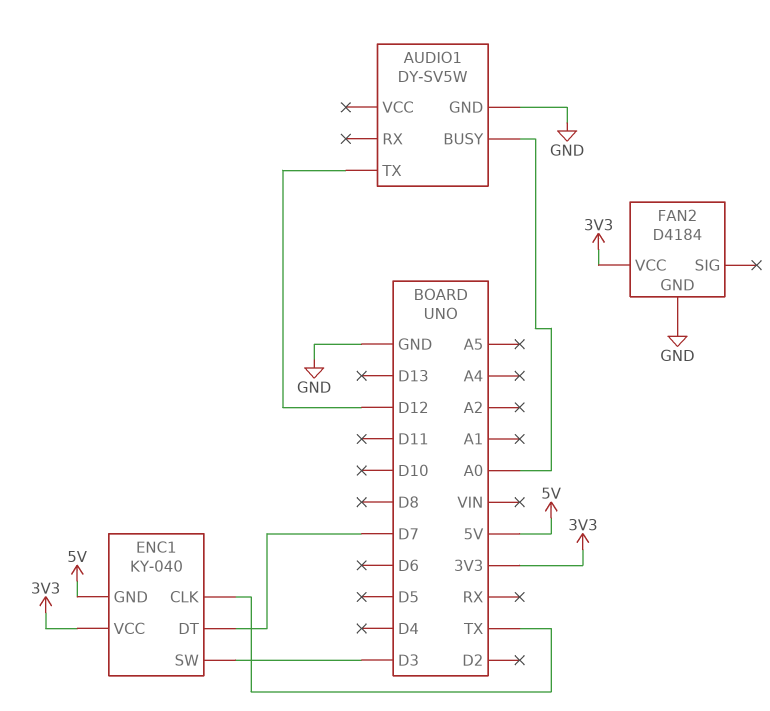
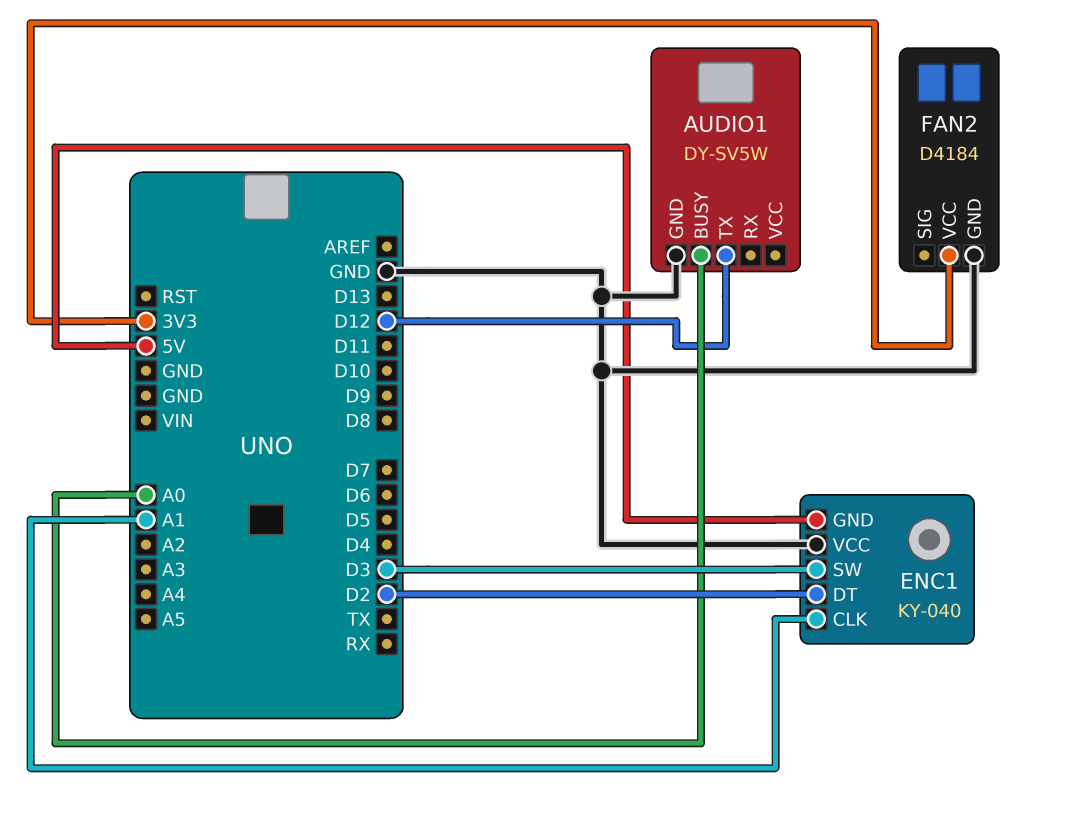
ENC1 pin CLK: TX -> A1
ENC1 pin DT: D7 -> D2
ENC1 pin VCC: 3V3 -> GND

